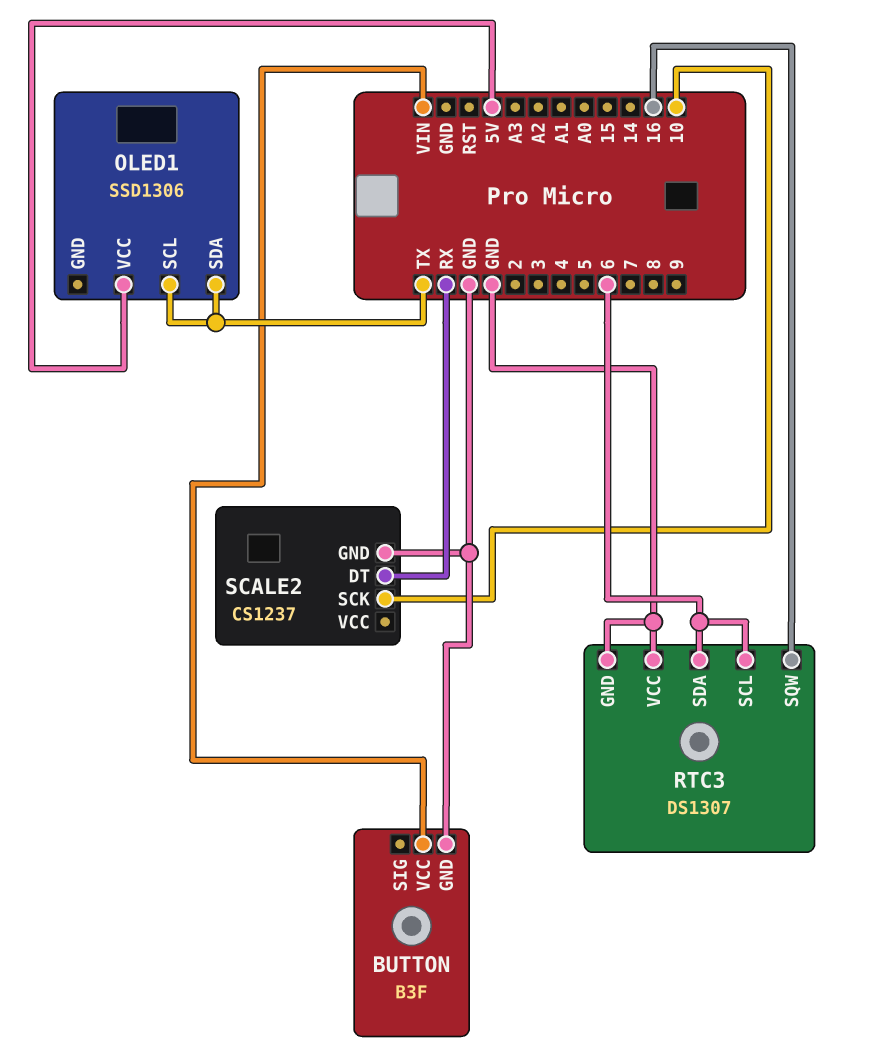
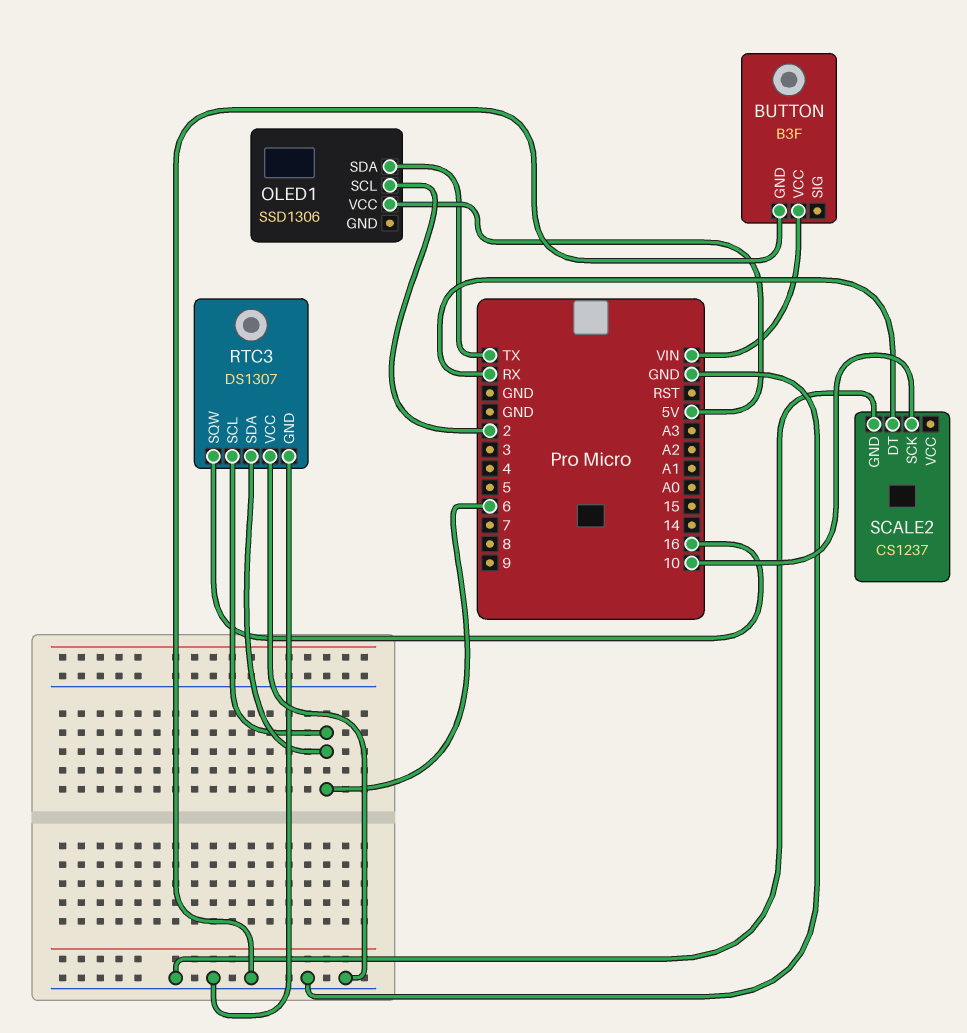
OLED1 pin SCL: TX -> 2

